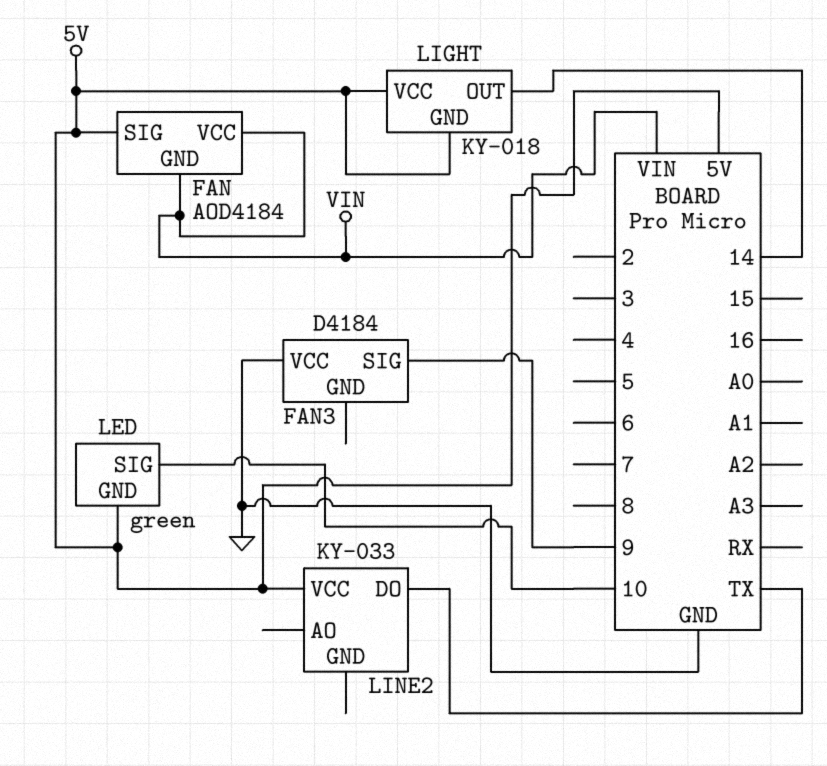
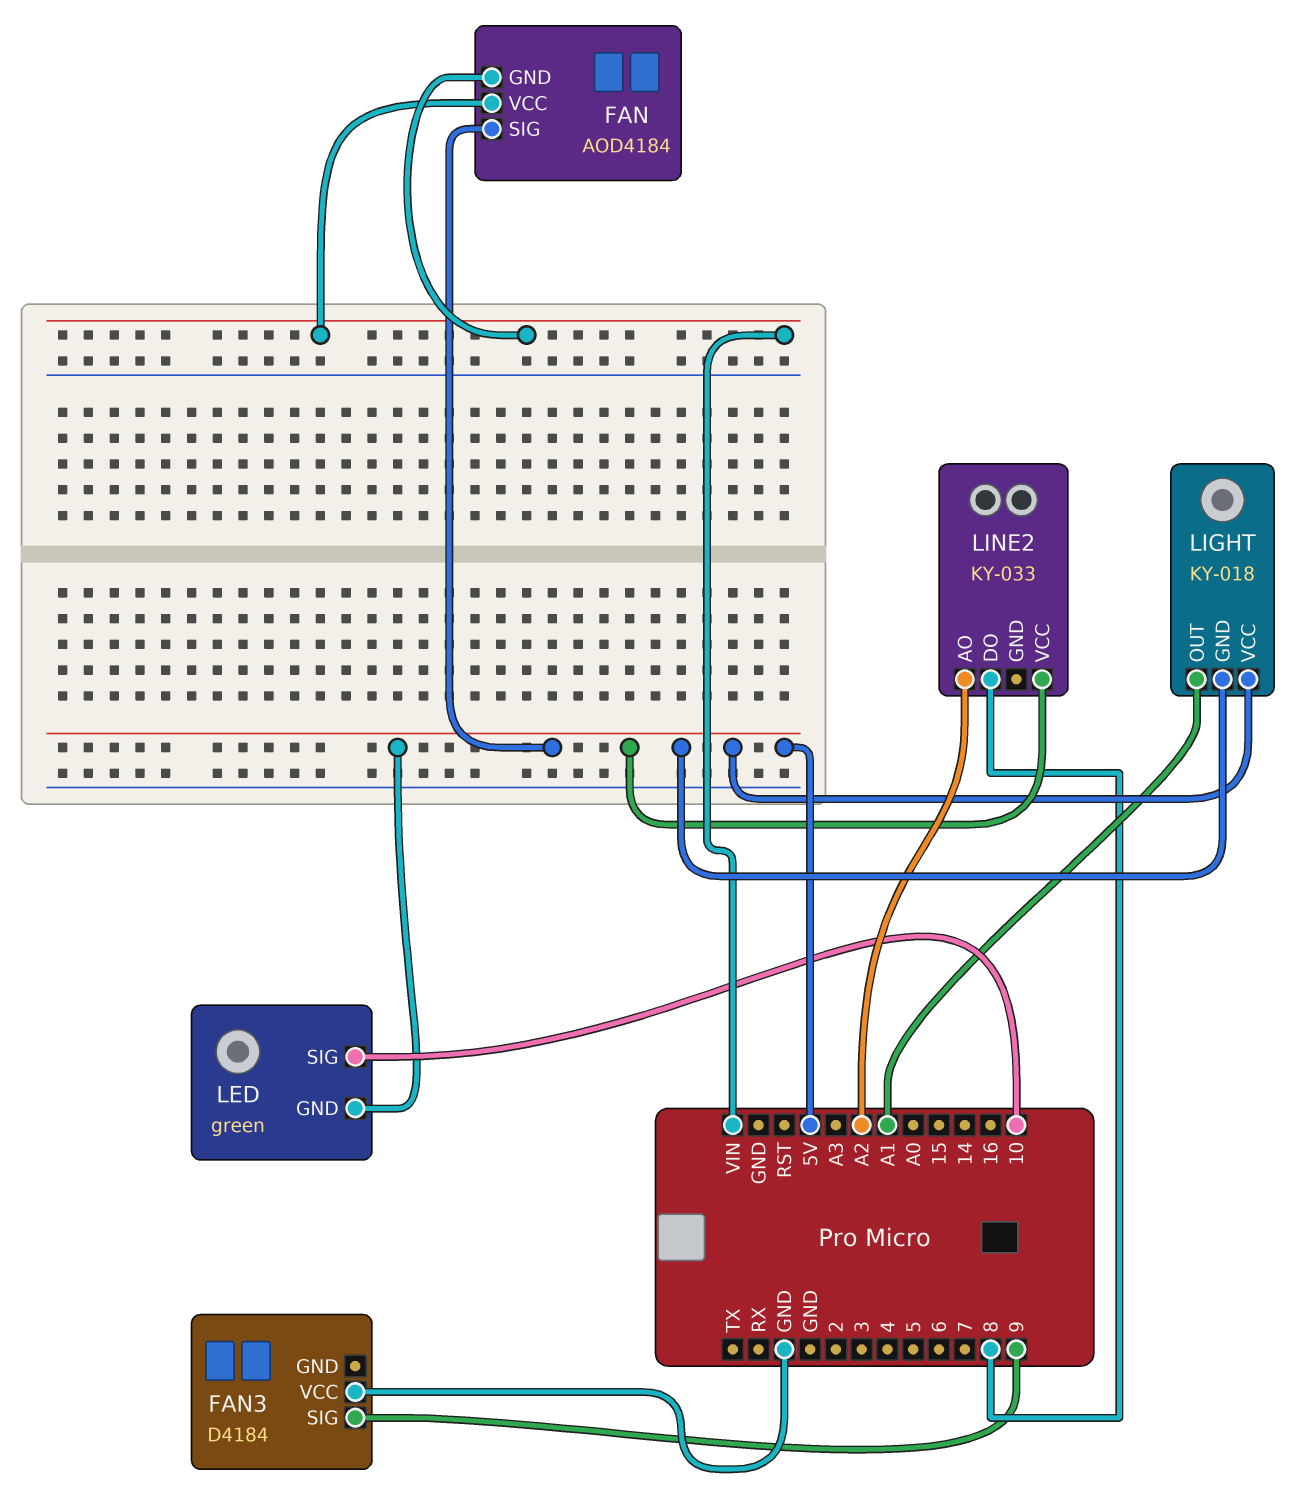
LIGHT pin OUT: 14 -> A1
LINE2 pin AO: none -> A2
LINE2 pin DO: TX -> 8

